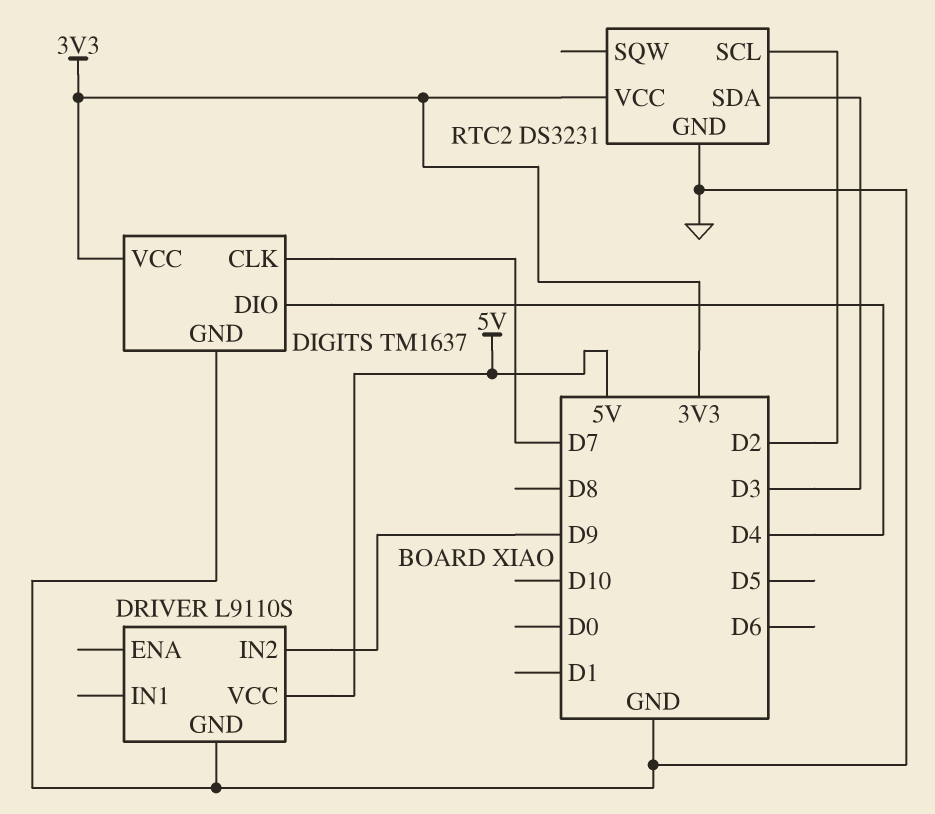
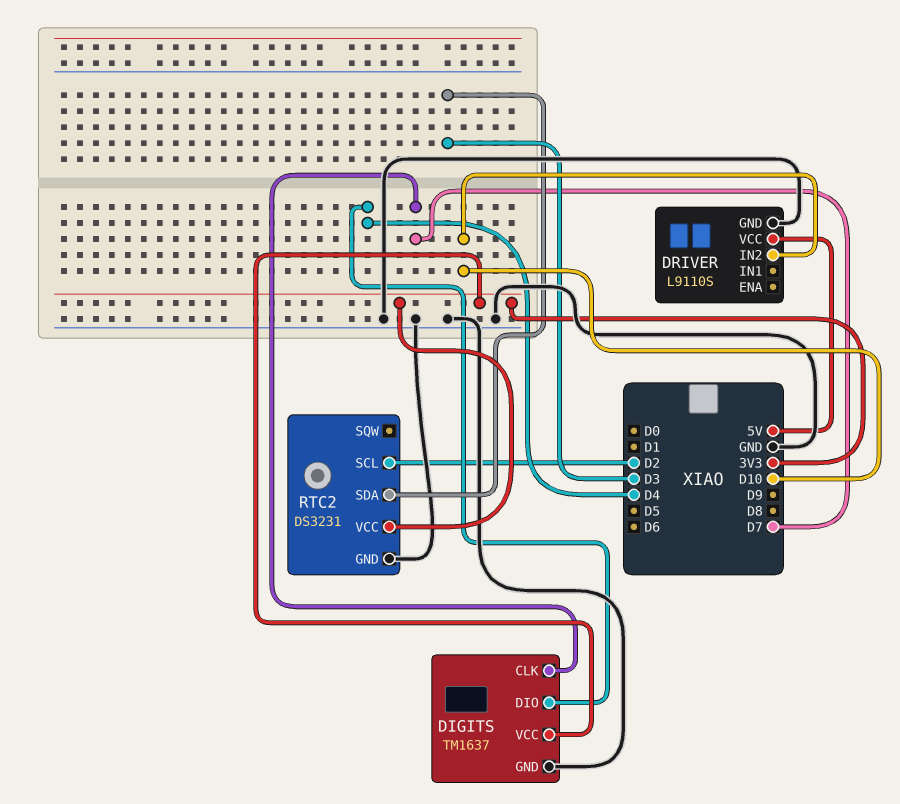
DRIVER pin IN2: D9 -> D10

